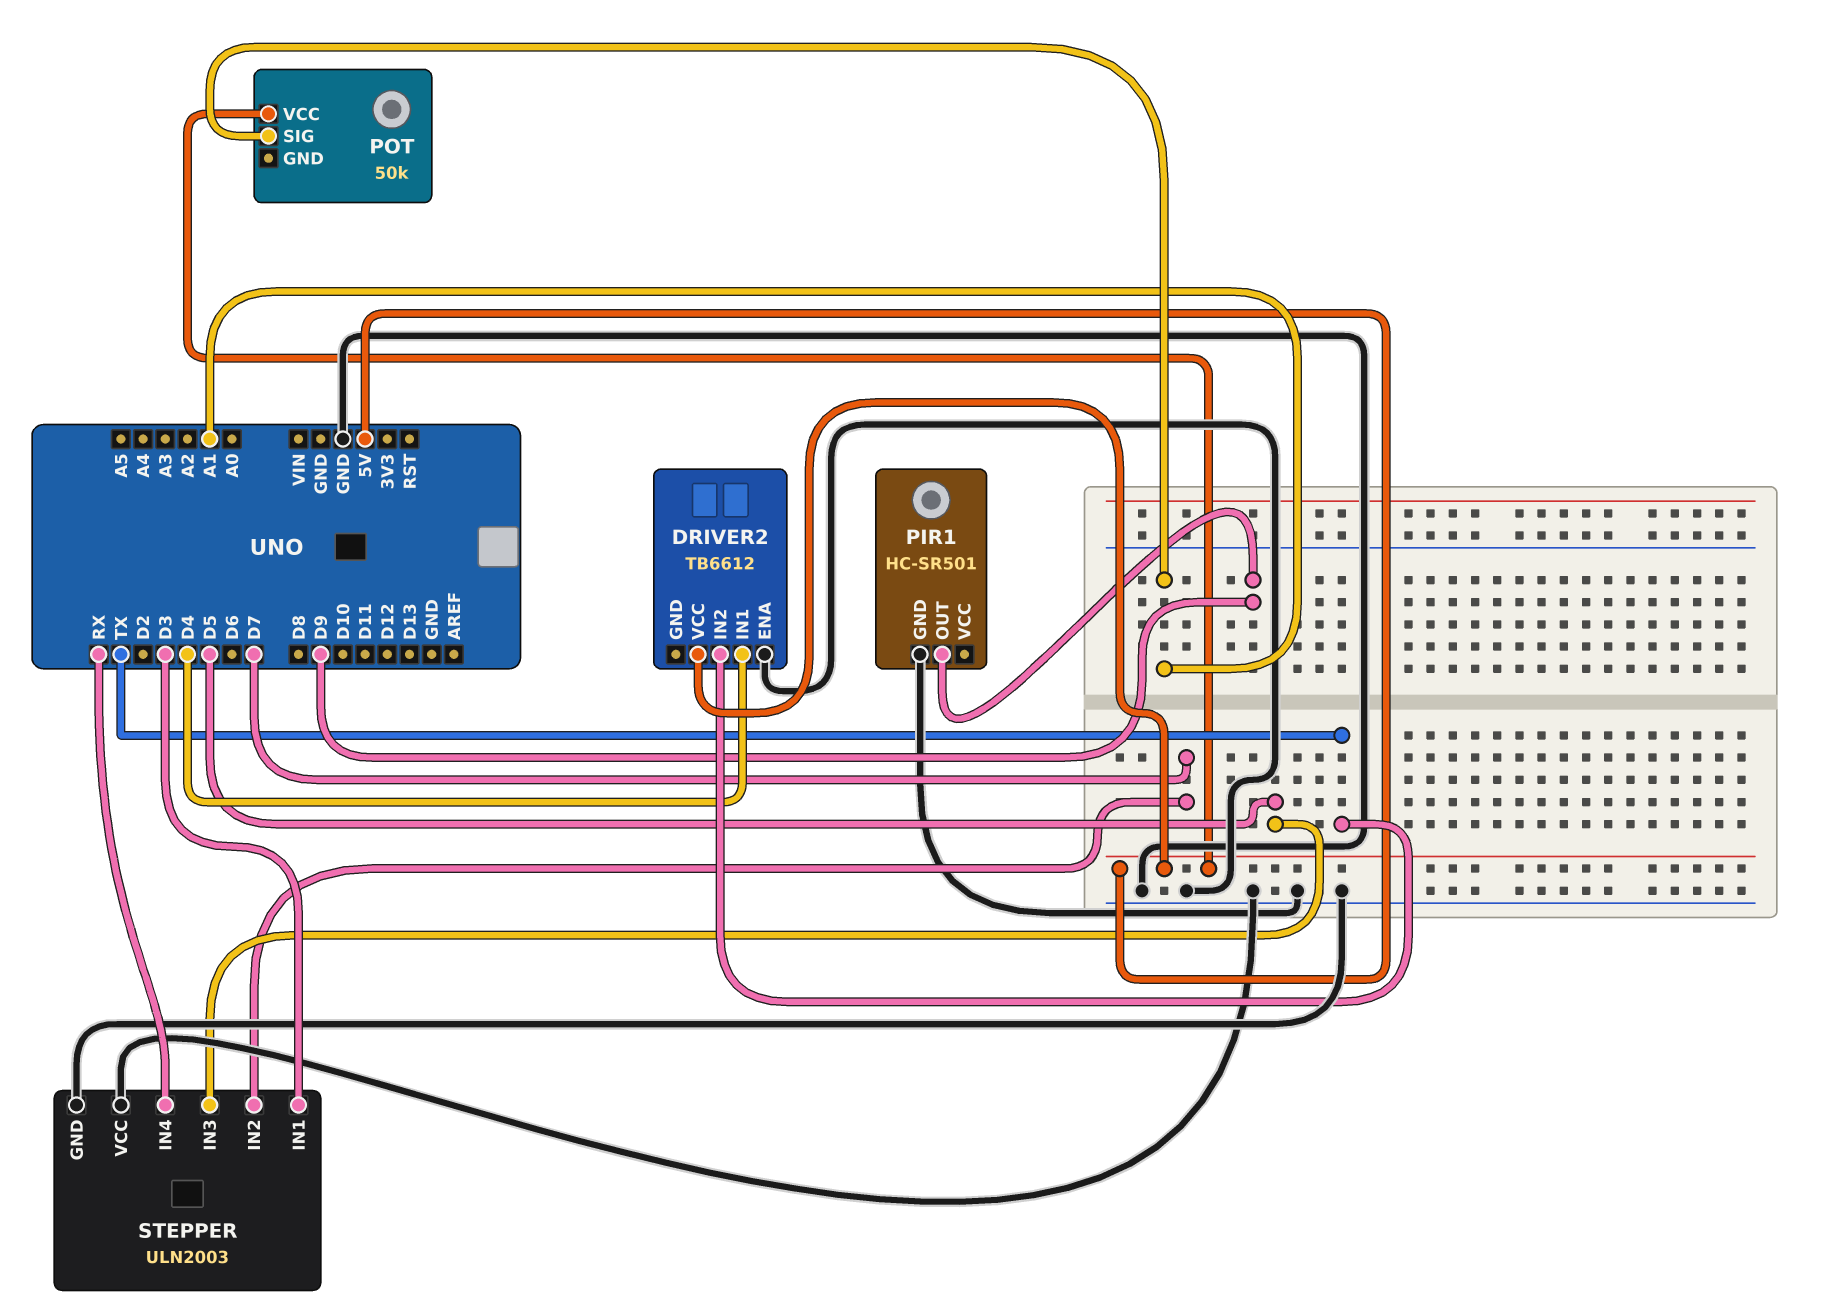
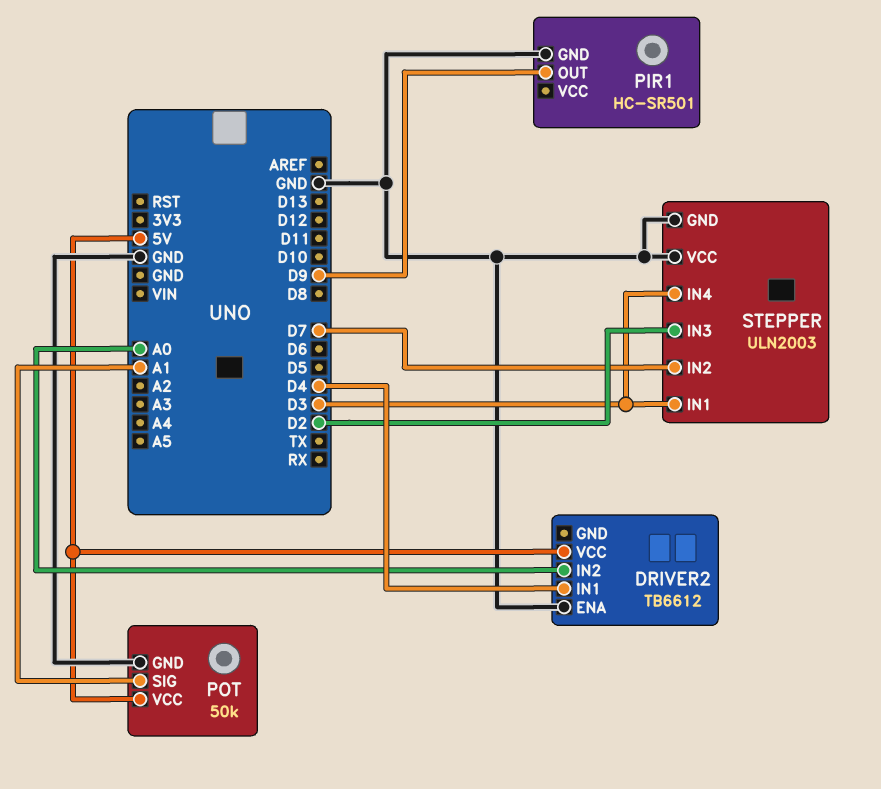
DRIVER2 pin IN2: TX -> A0
POT pin GND: none -> GND
STEPPER pin IN3: D5 -> D2
STEPPER pin IN4: RX -> D3

